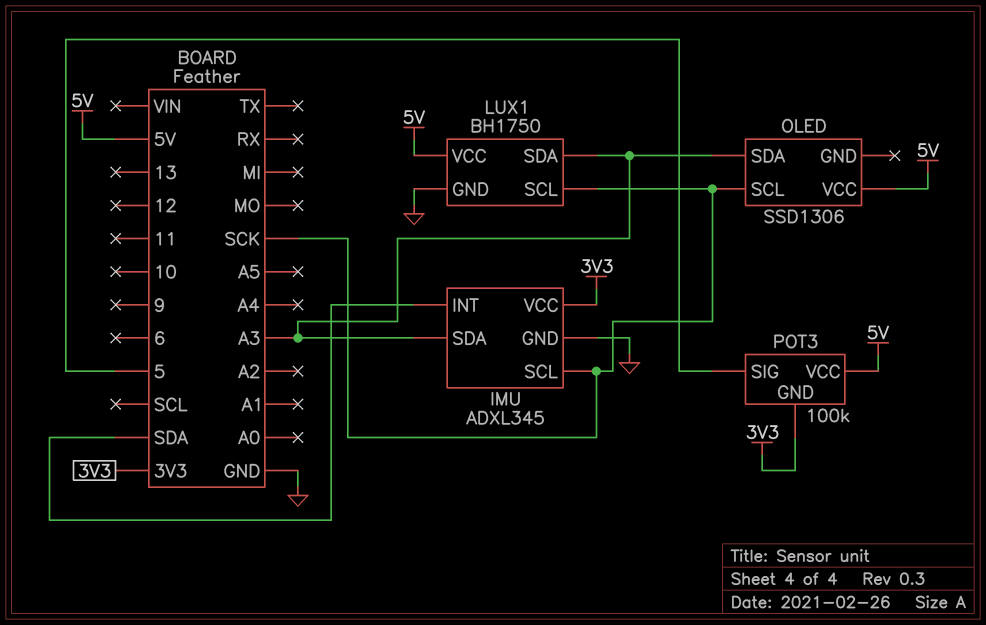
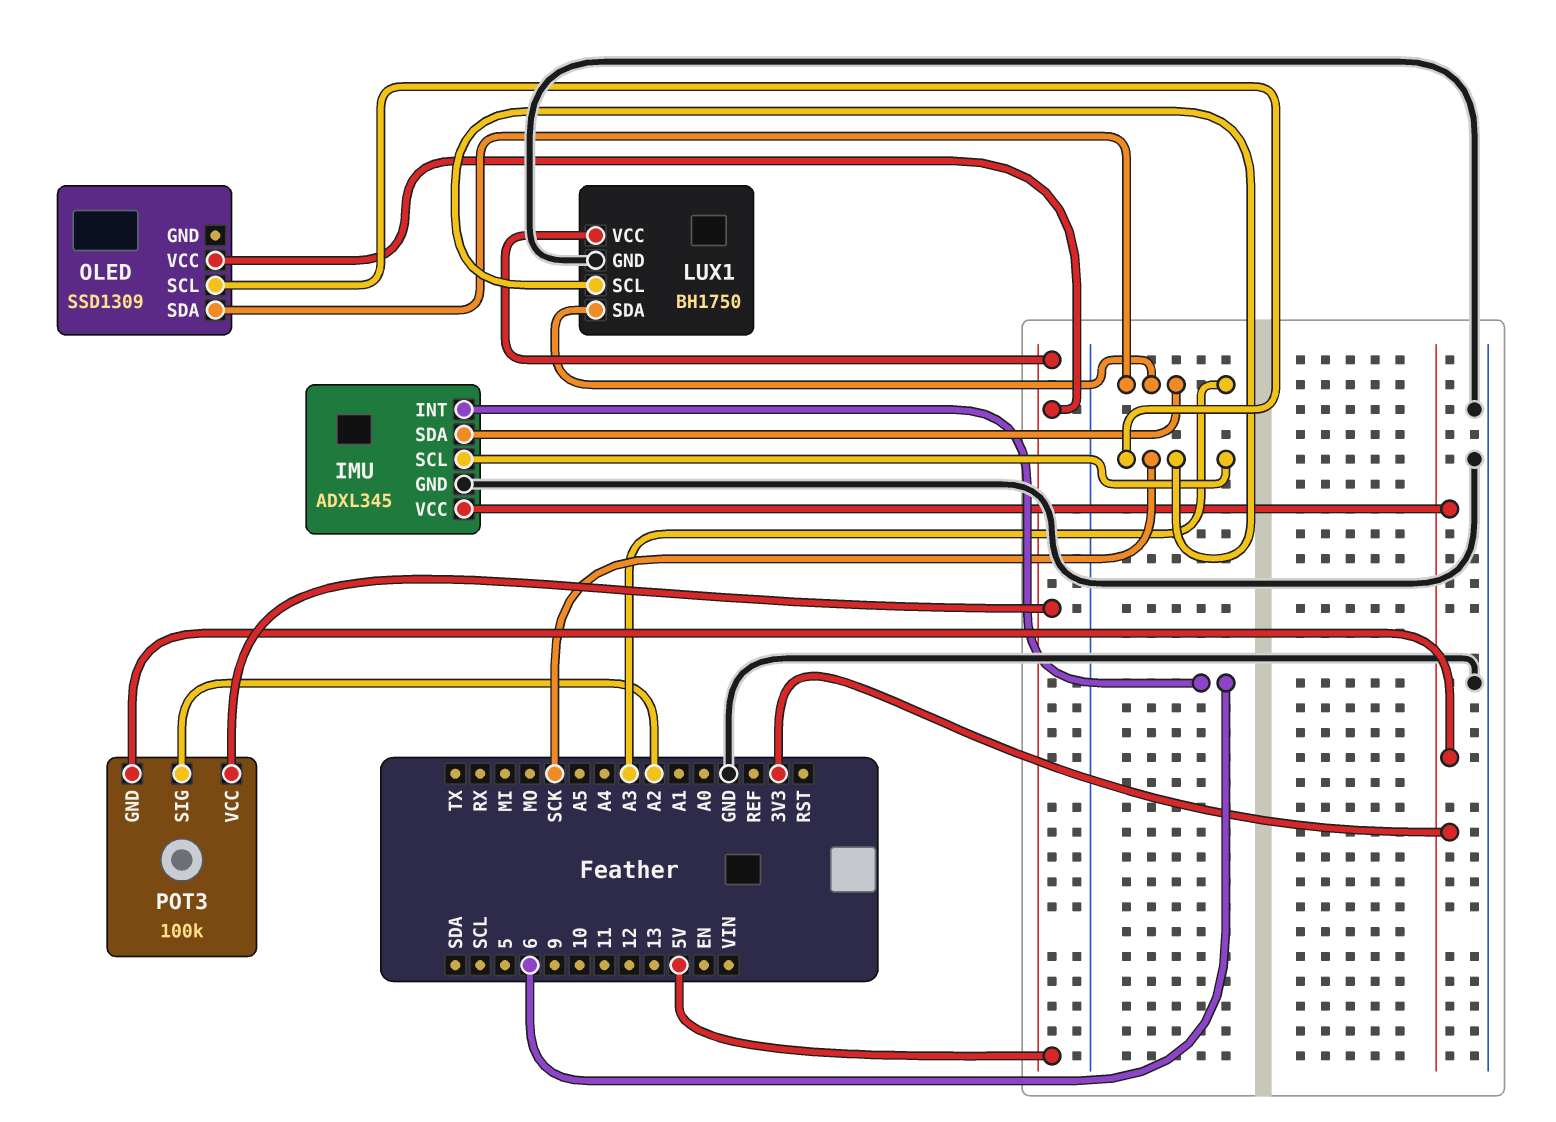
IMU pin INT: SDA -> 6
OLED: SSD1306 -> SSD1309
POT3 pin SIG: 5 -> A2

